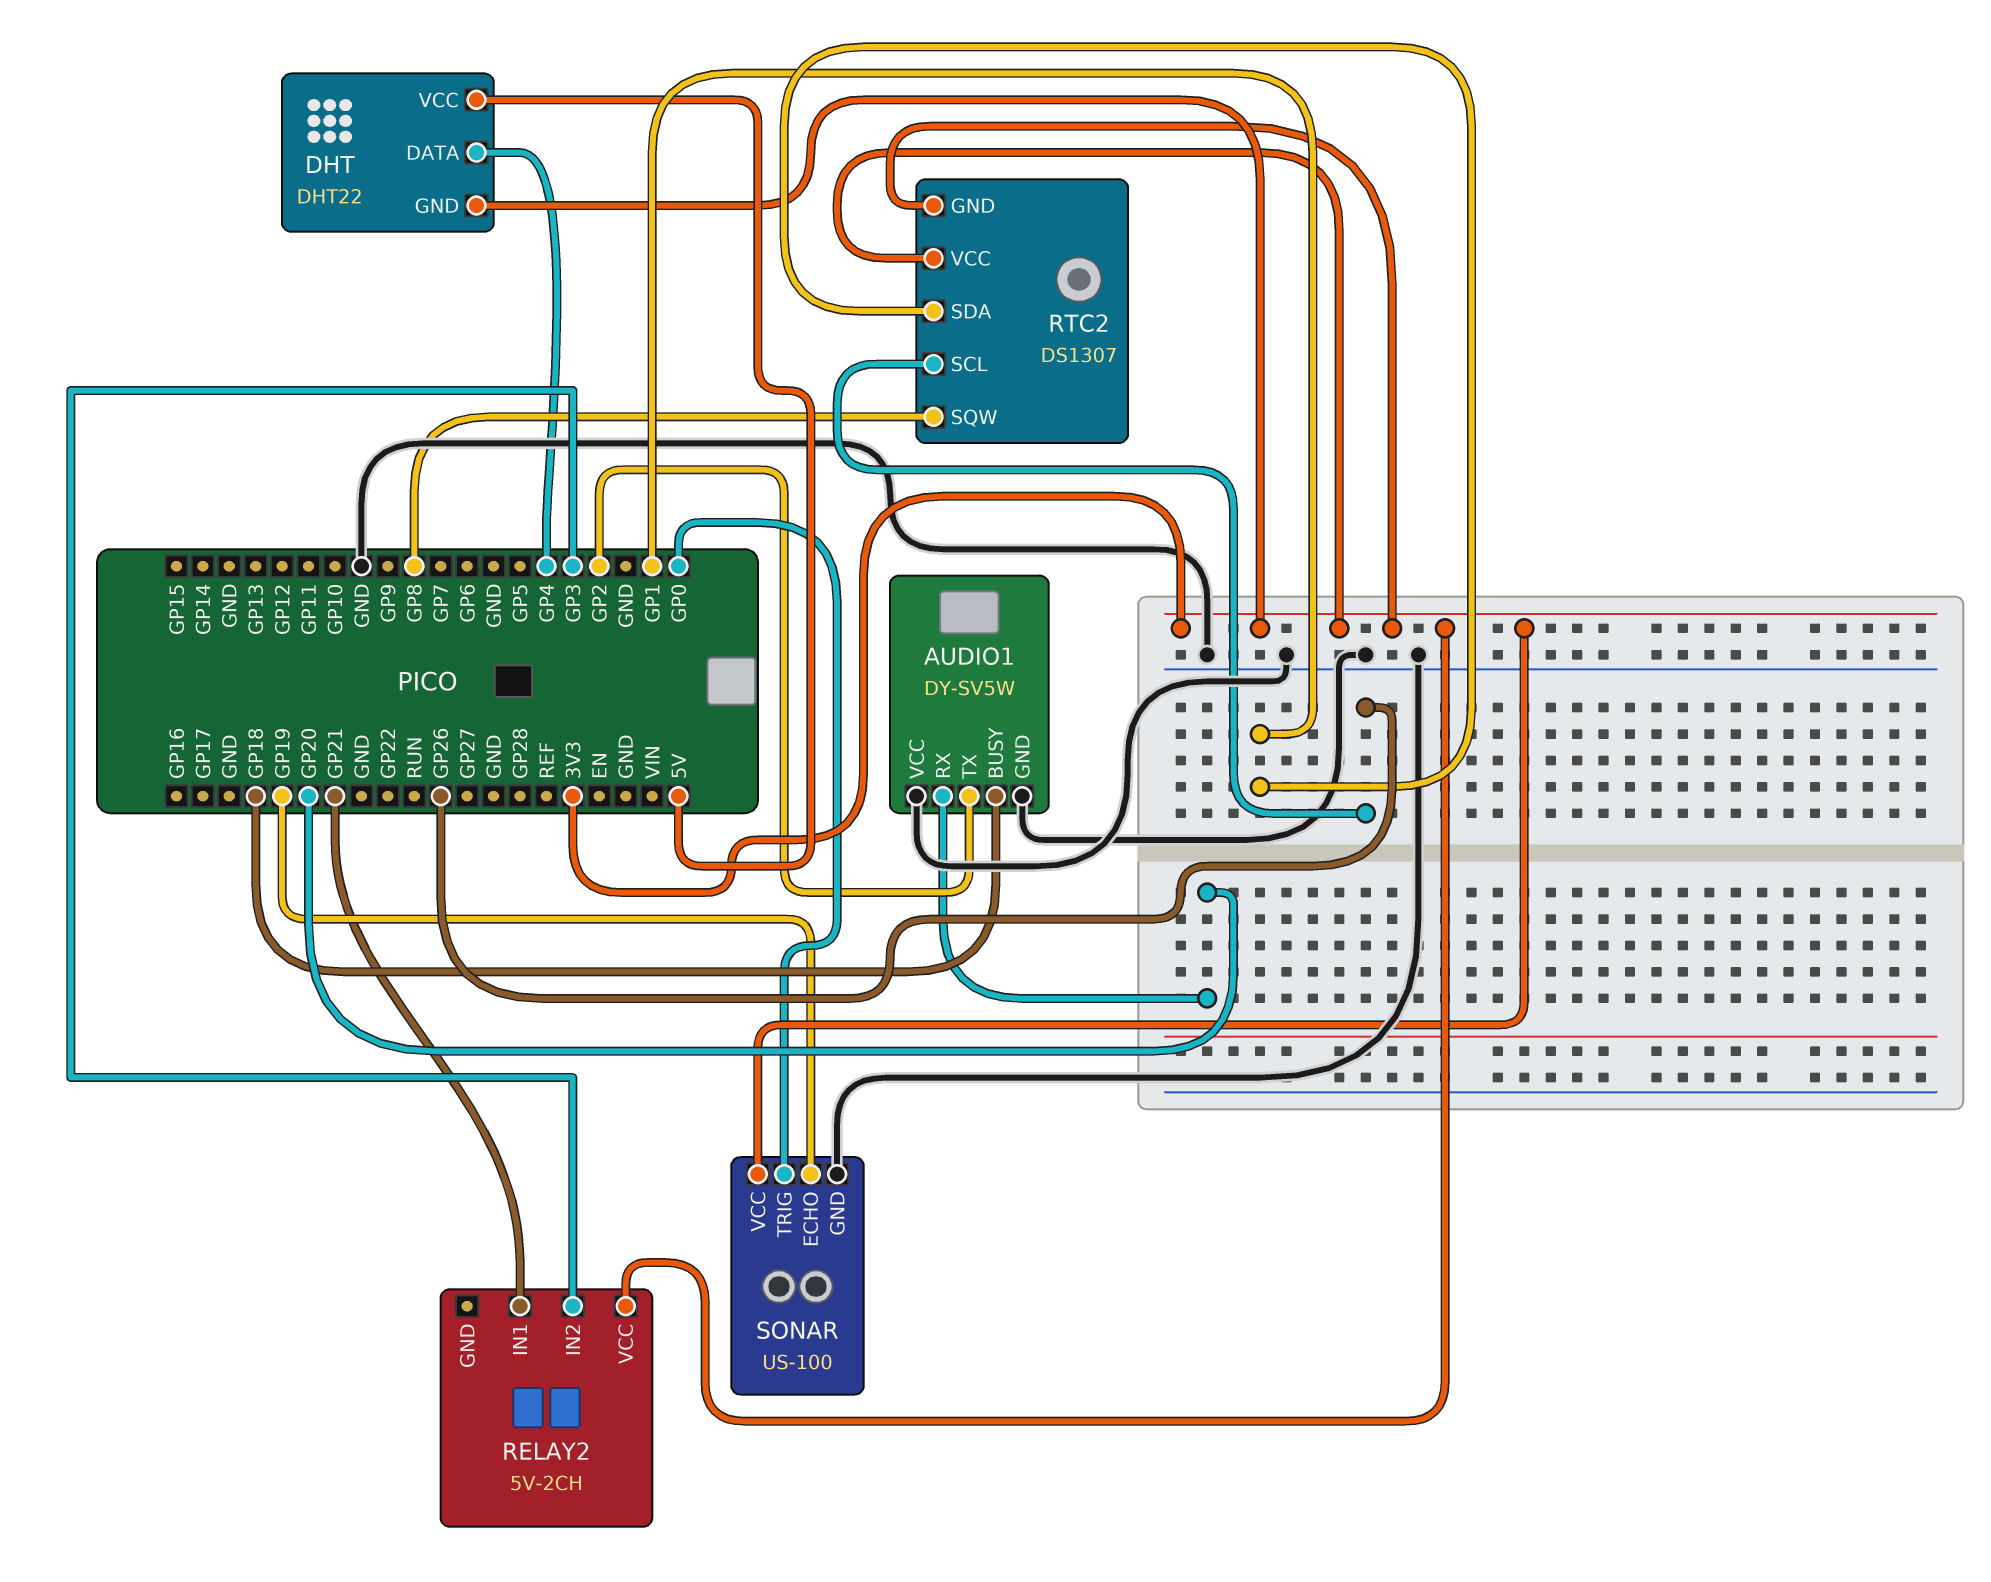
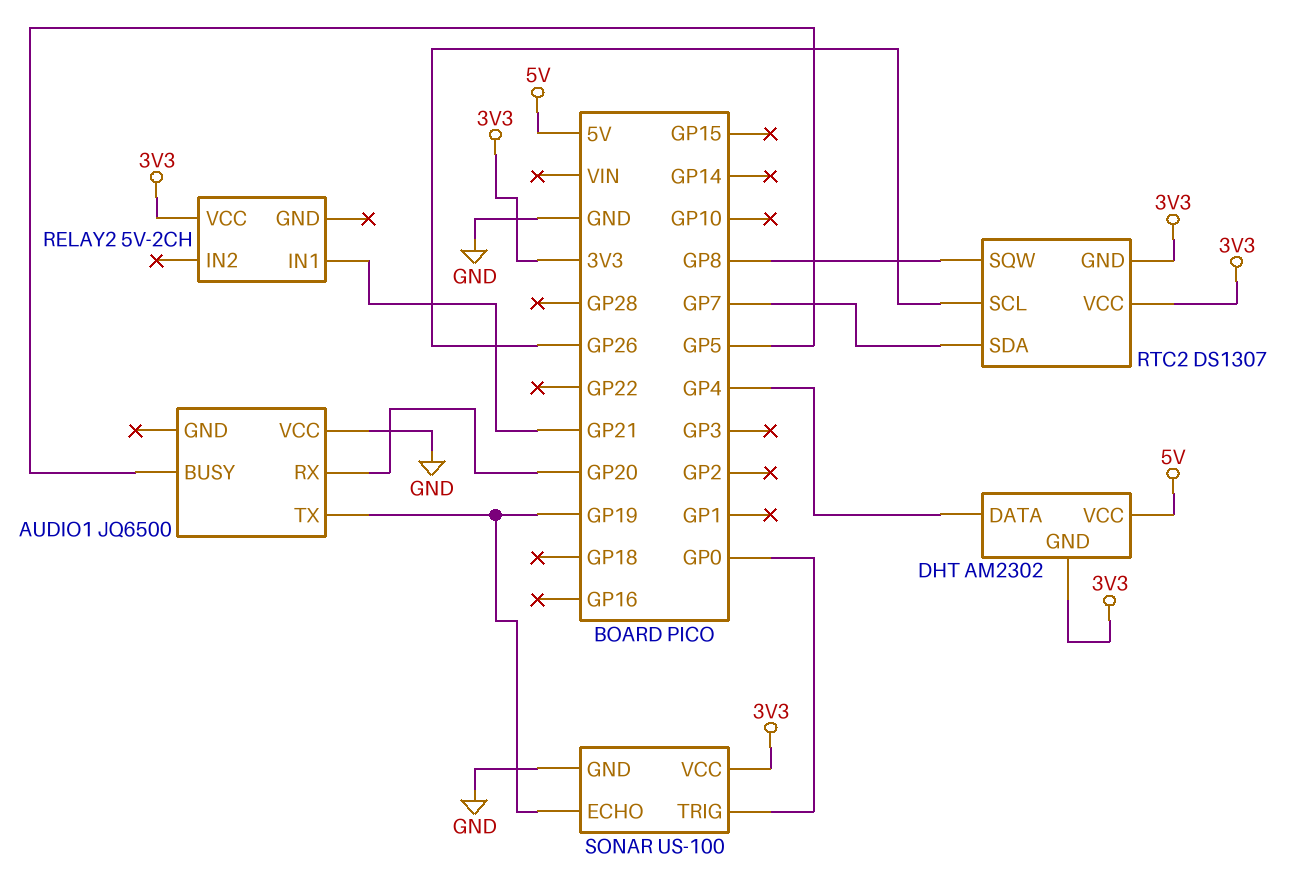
AUDIO1: DY-SV5W -> JQ6500
AUDIO1 pin BUSY: GP18 -> GP5
AUDIO1 pin GND: GND -> none
AUDIO1 pin TX: GP2 -> GP19
DHT: DHT22 -> AM2302
RELAY2 pin IN2: GP3 -> none
RTC2 pin SDA: GP1 -> GP7

